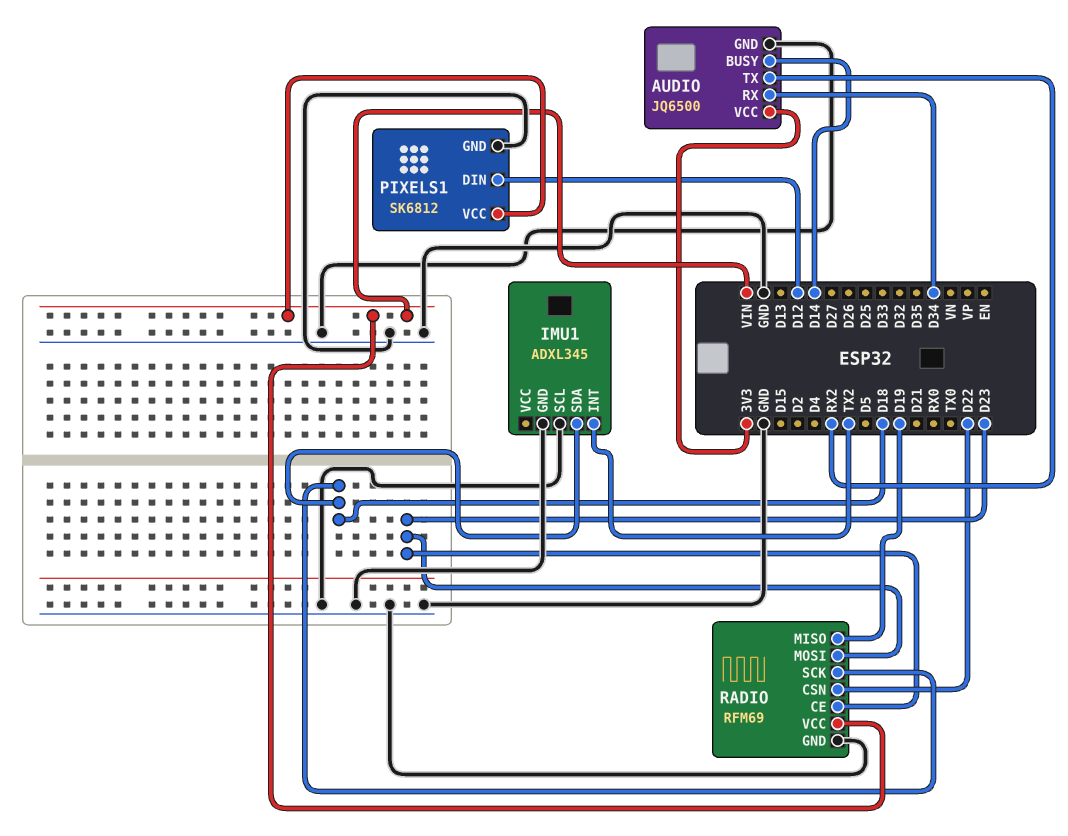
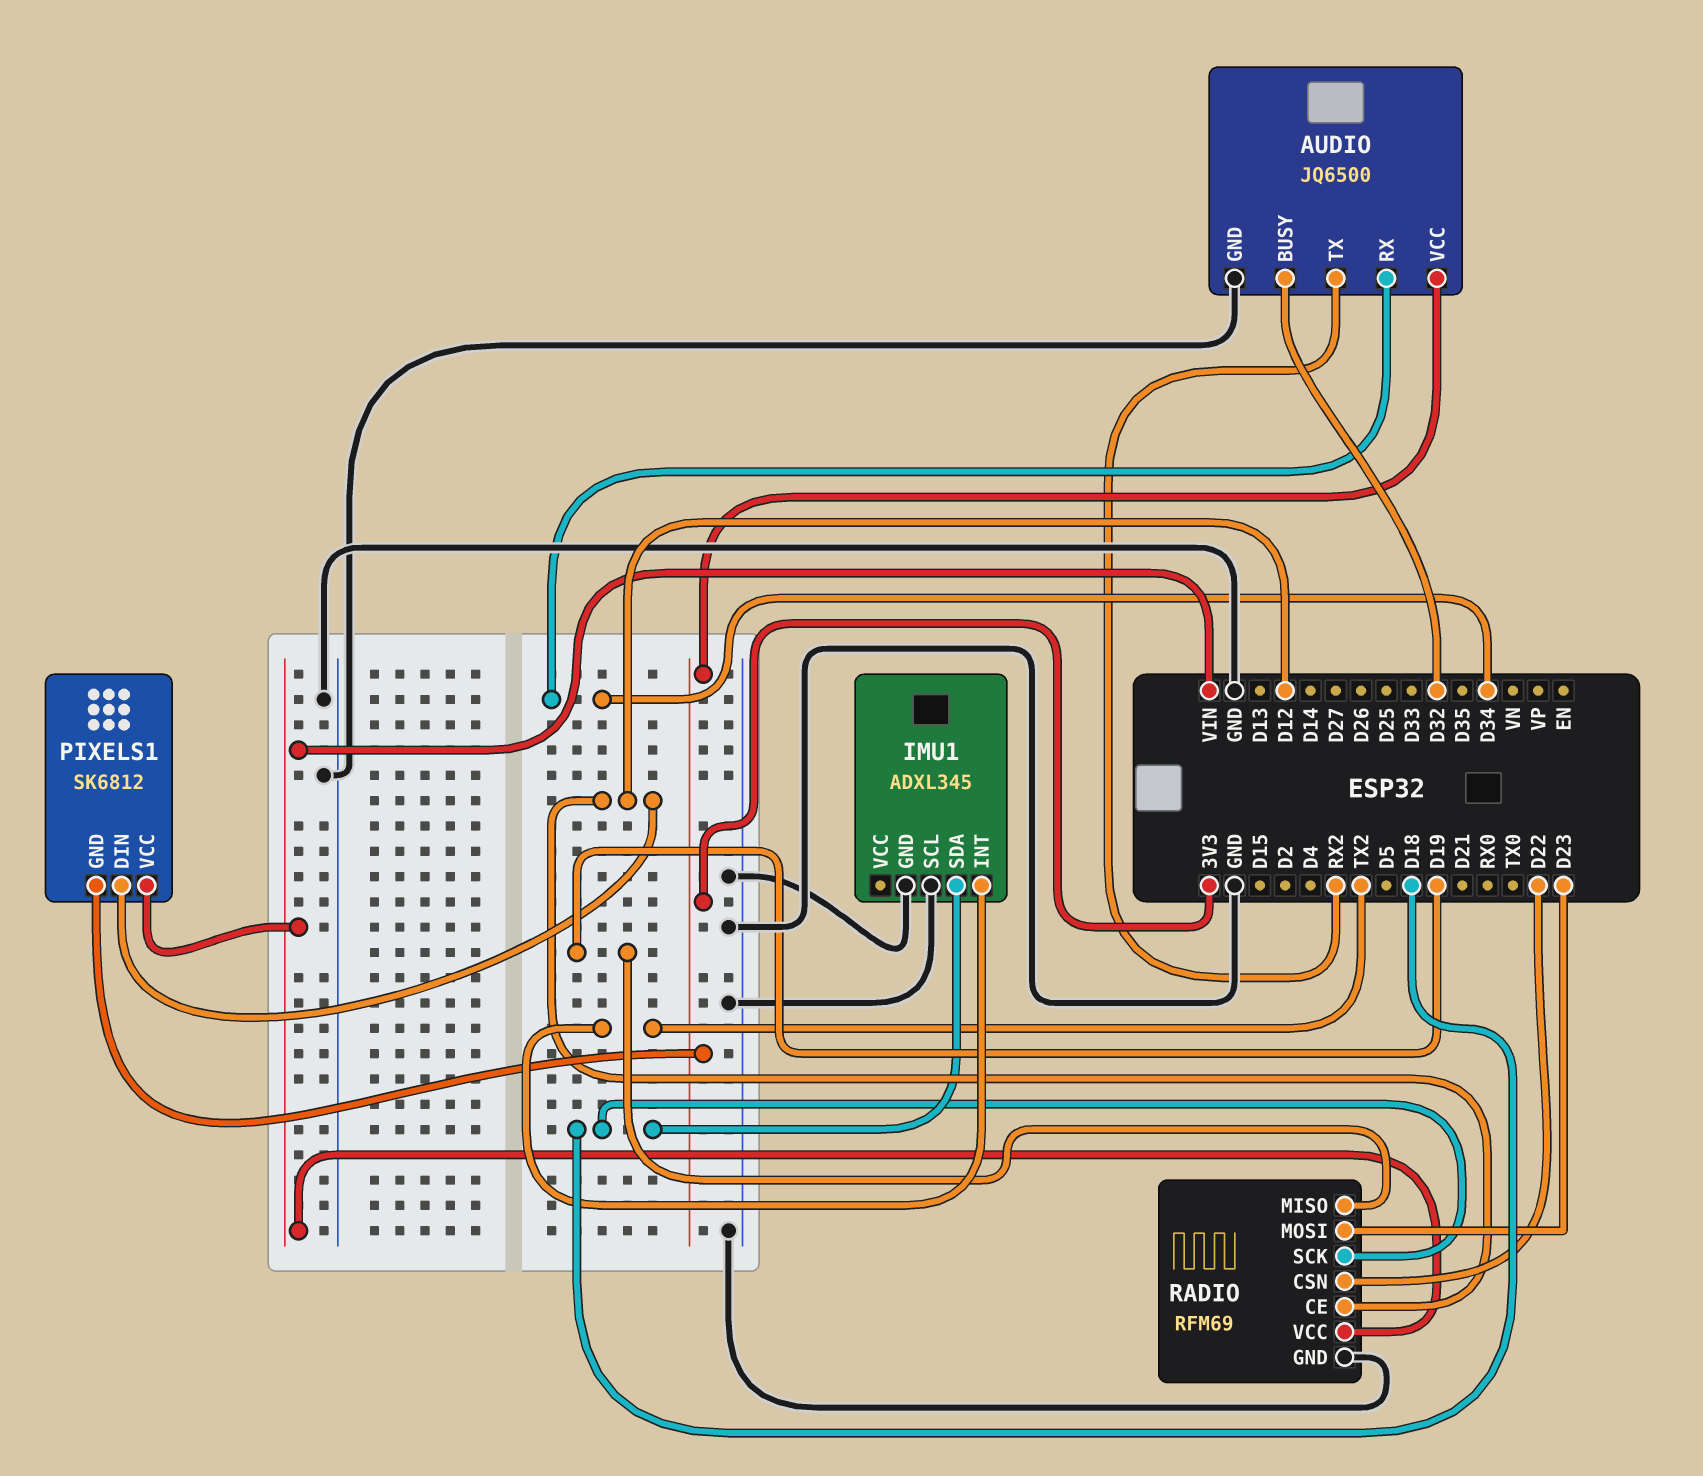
AUDIO pin BUSY: D14 -> D32
PIXELS1 pin GND: GND -> 3V3
RADIO pin CE: D23 -> D12

